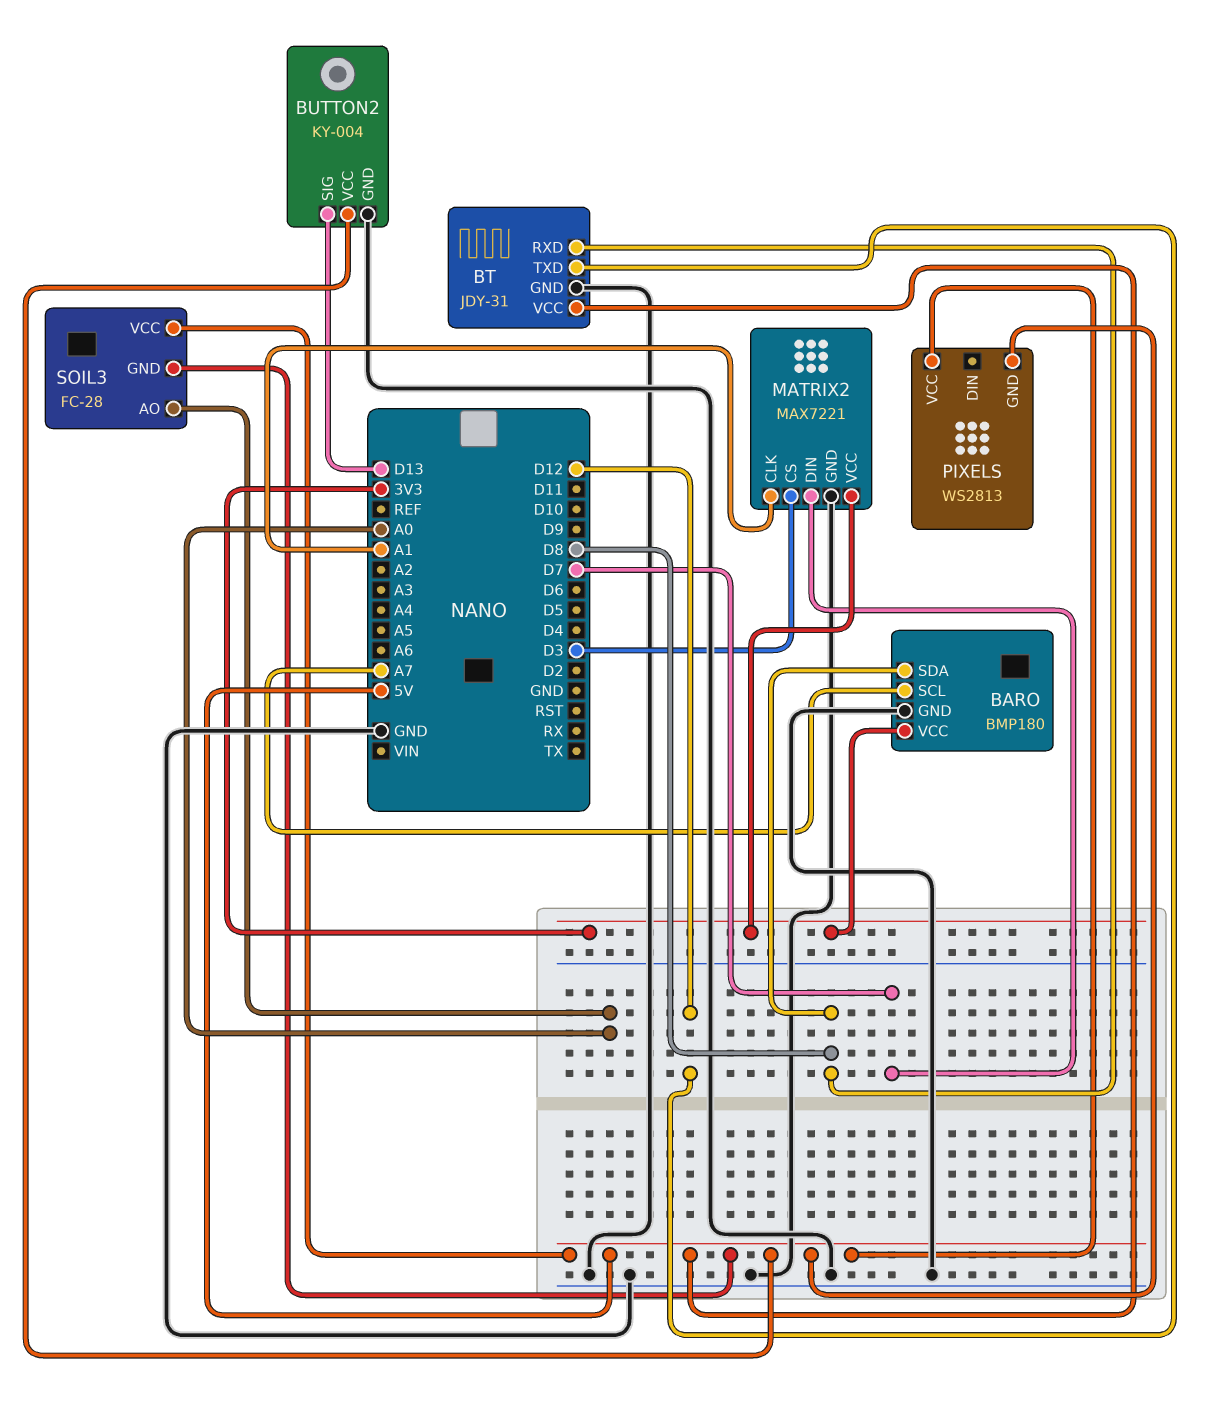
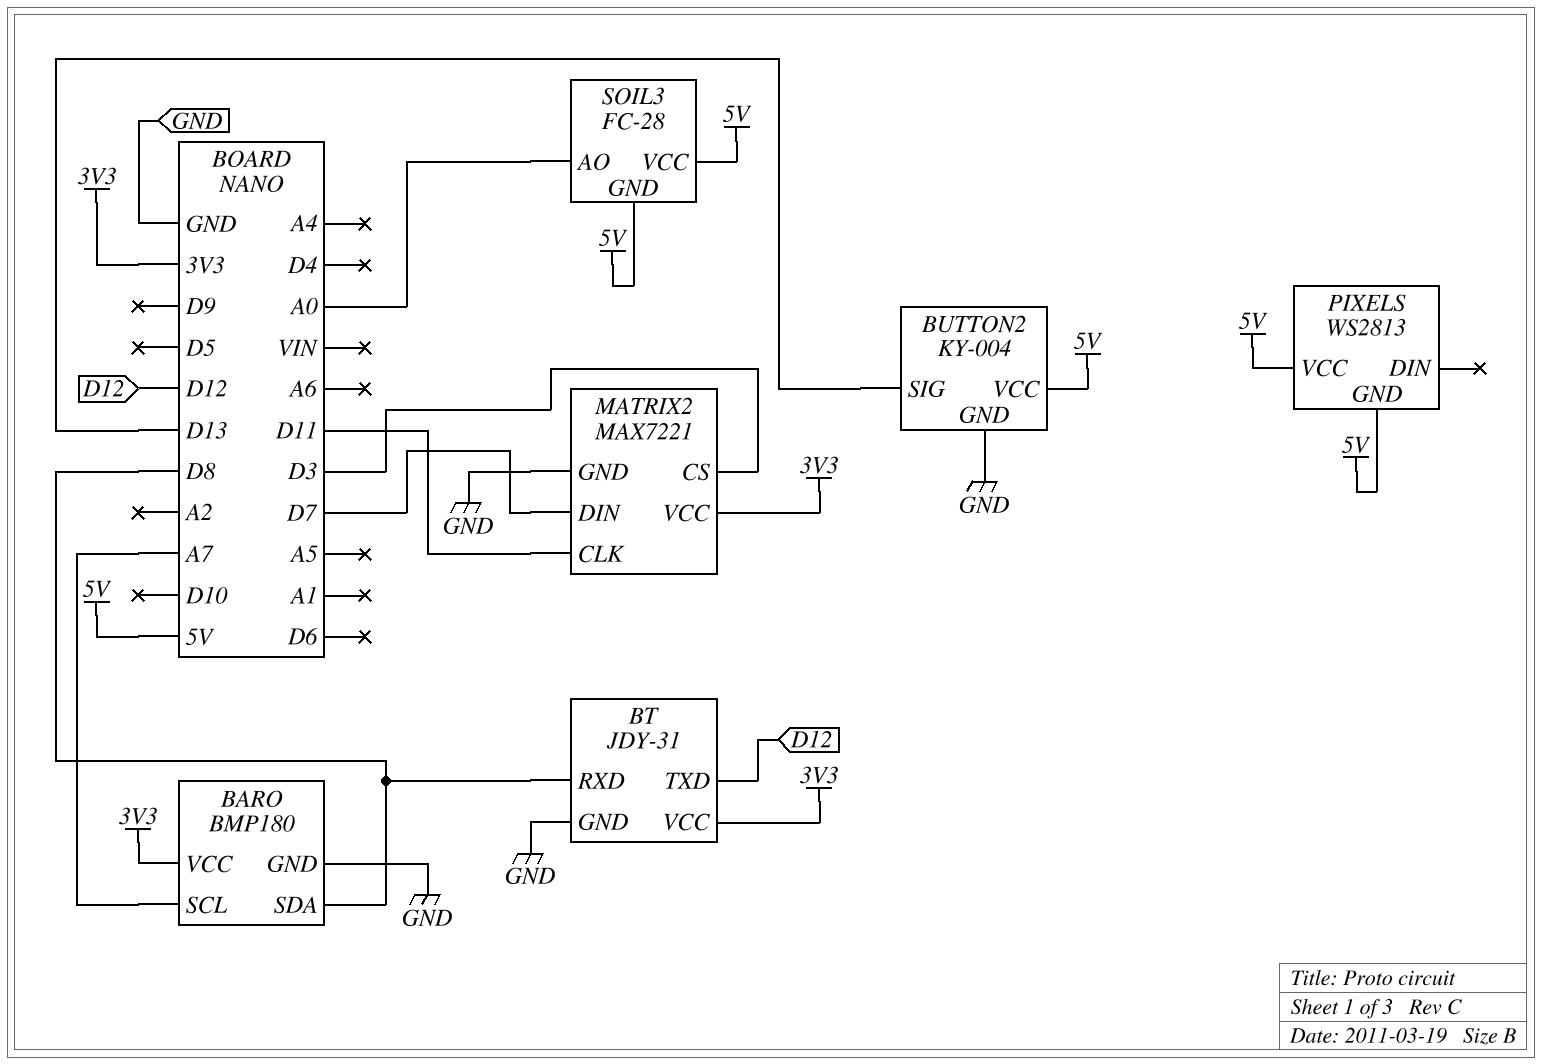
BT pin VCC: 5V -> 3V3
MATRIX2 pin CLK: A1 -> D11

